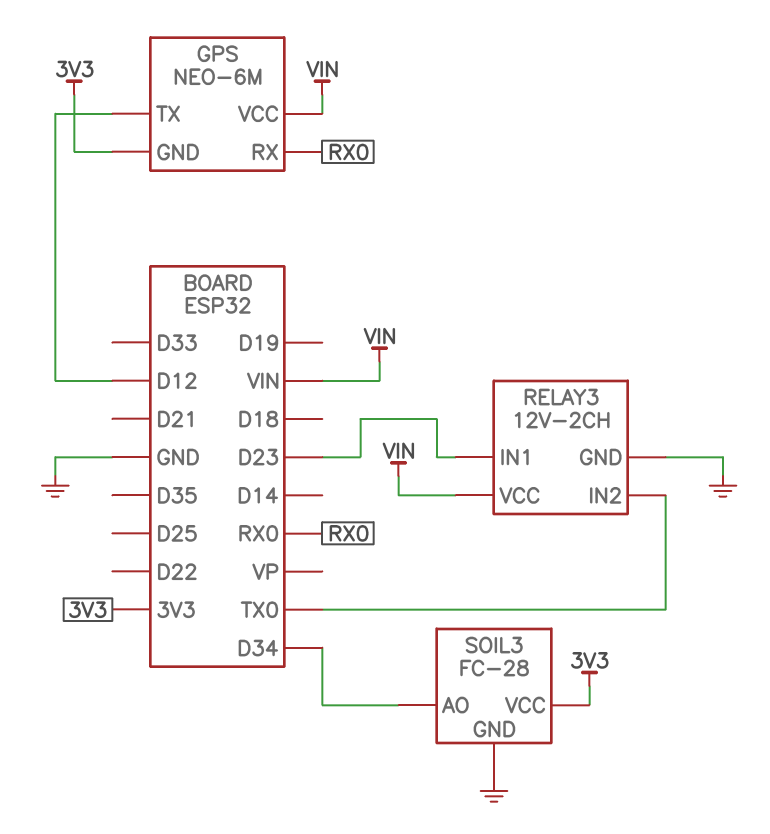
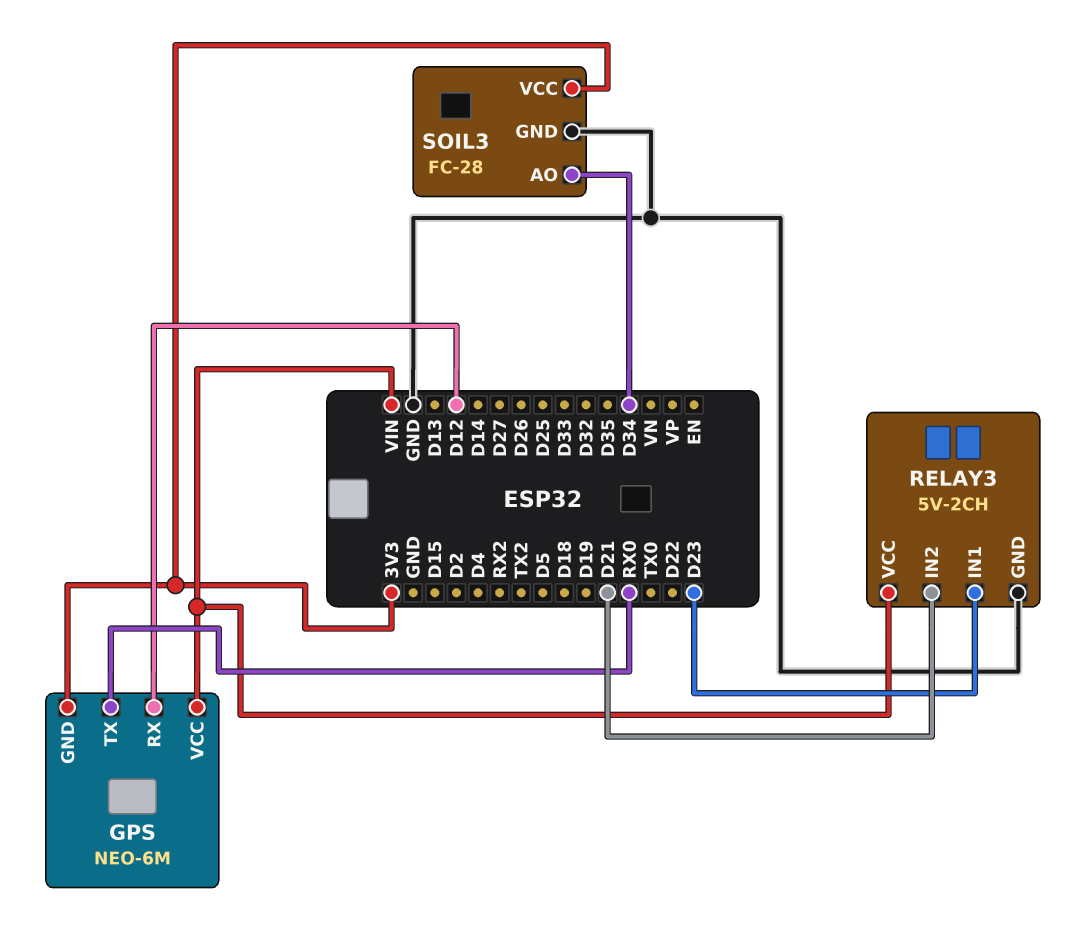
GPS pin RX: RX0 -> D12
GPS pin TX: D12 -> RX0
RELAY3: 12V-2CH -> 5V-2CH
RELAY3 pin IN2: TX0 -> D21

